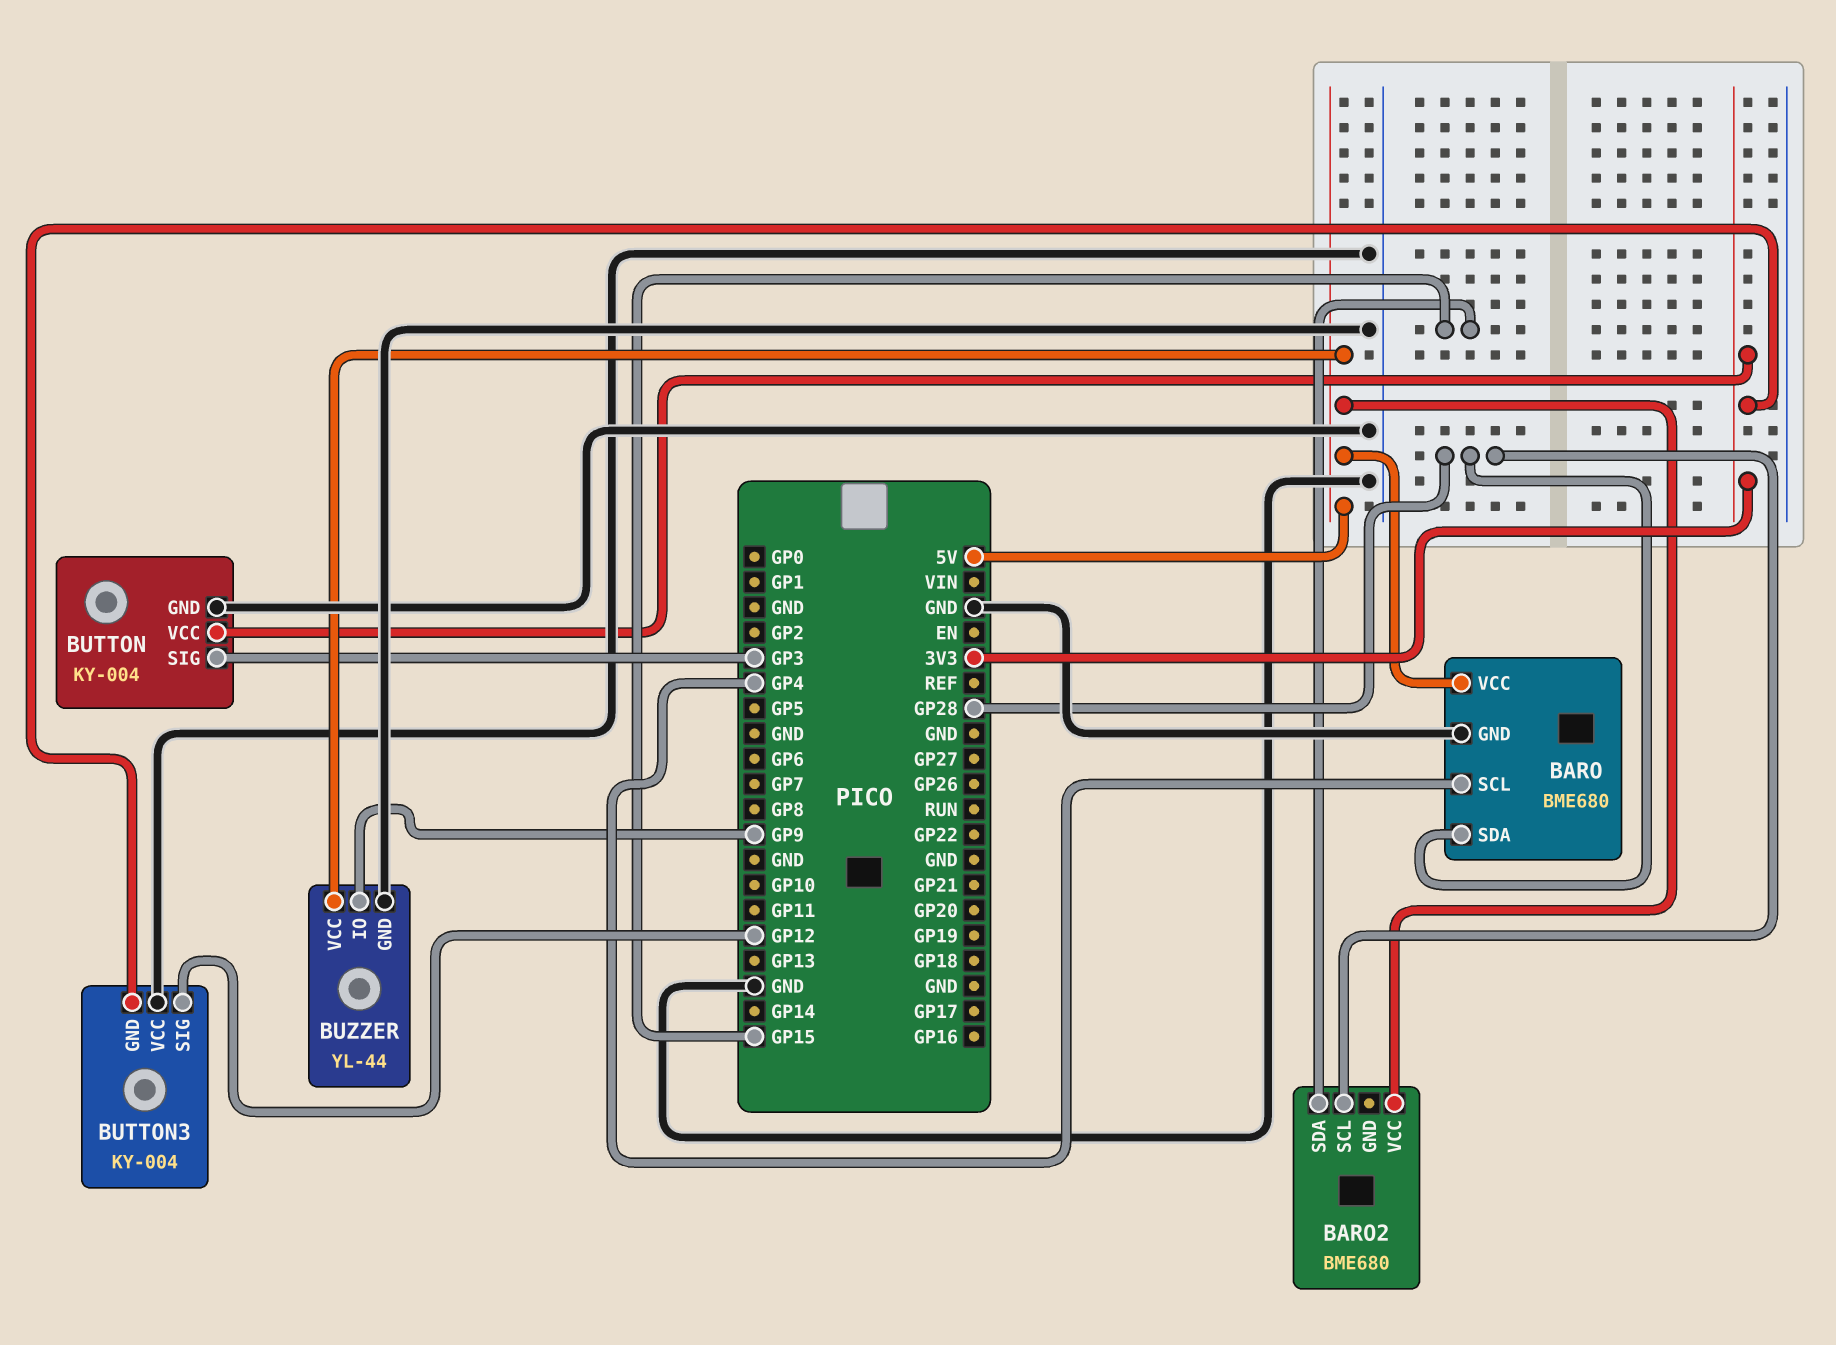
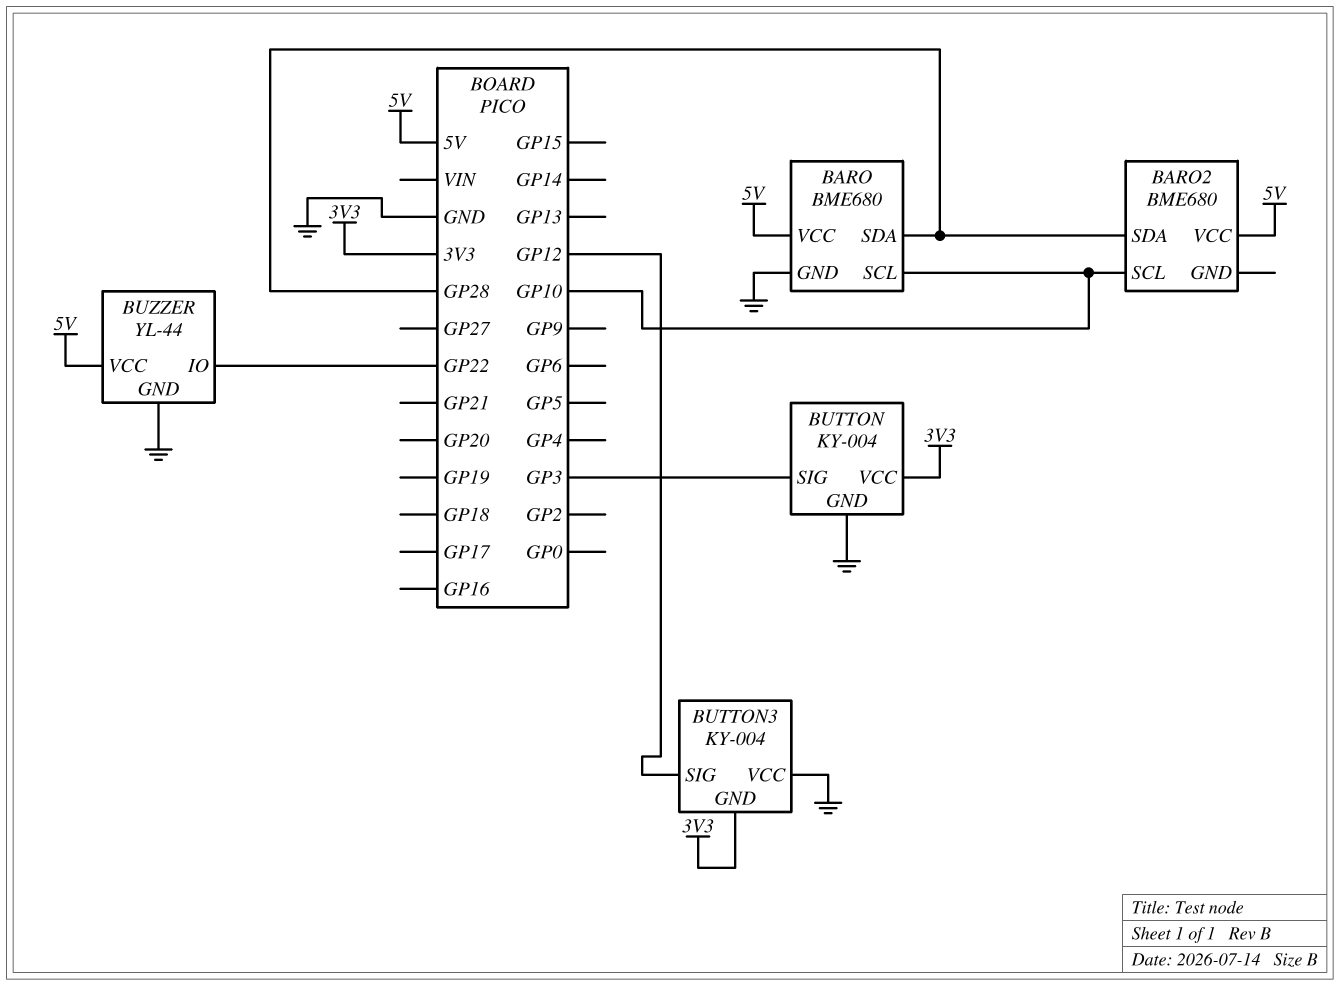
BARO pin SCL: GP4 -> GP10
BARO2 pin SCL: GP28 -> GP10
BARO2 pin SDA: GP15 -> GP28
BUZZER pin IO: GP9 -> GP22

